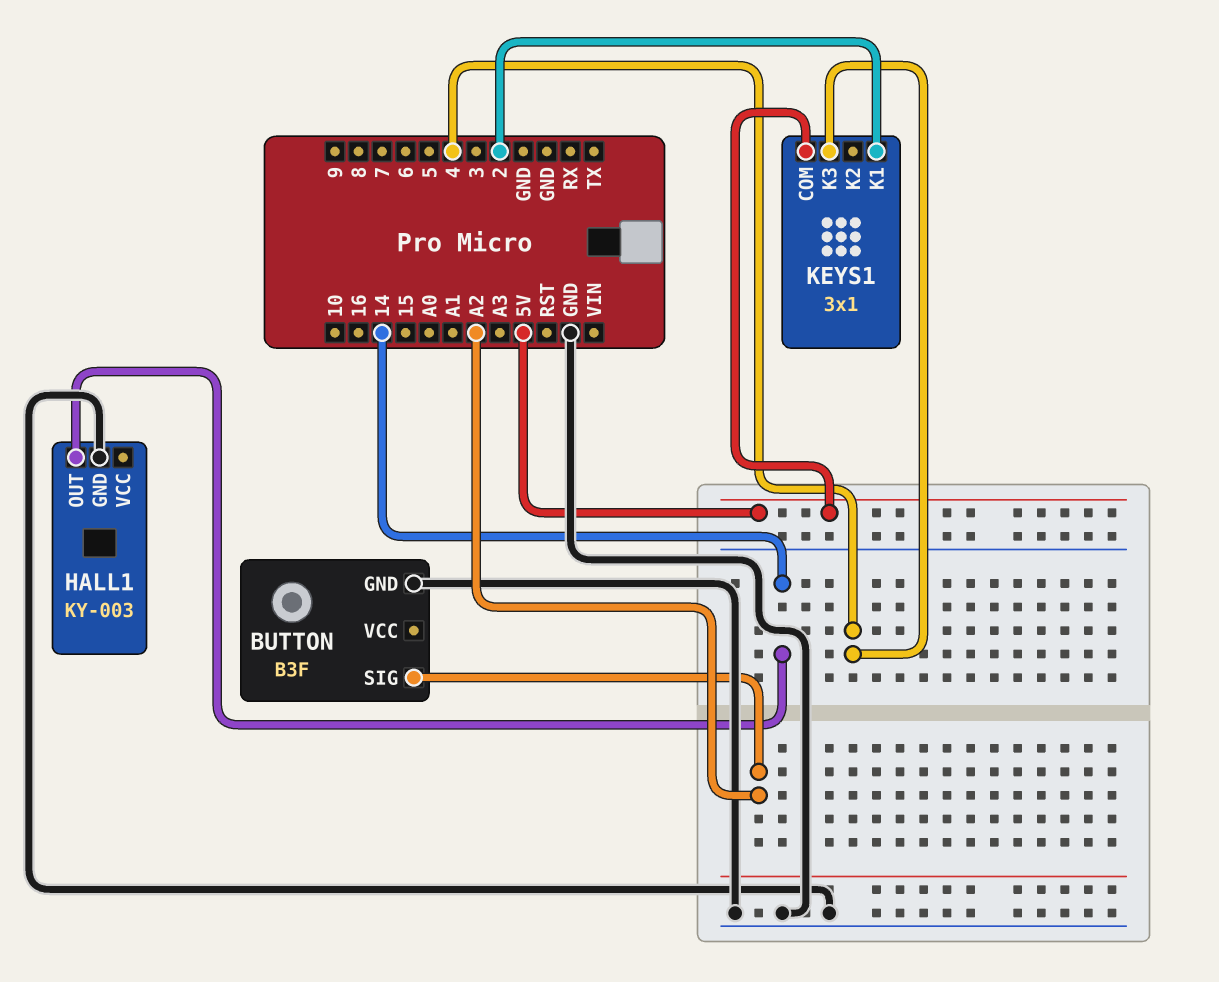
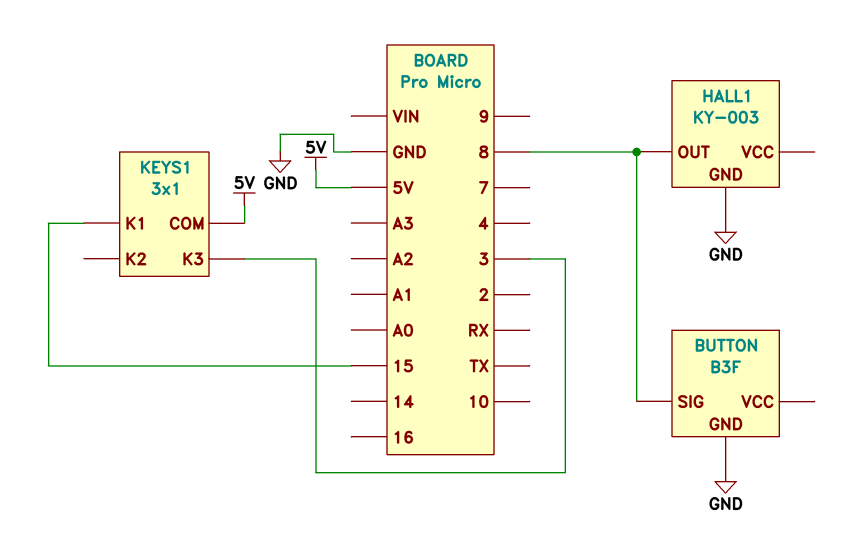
BUTTON pin SIG: A2 -> 8
HALL1 pin OUT: 14 -> 8
KEYS1 pin K1: 2 -> 15
KEYS1 pin K3: 4 -> 3

